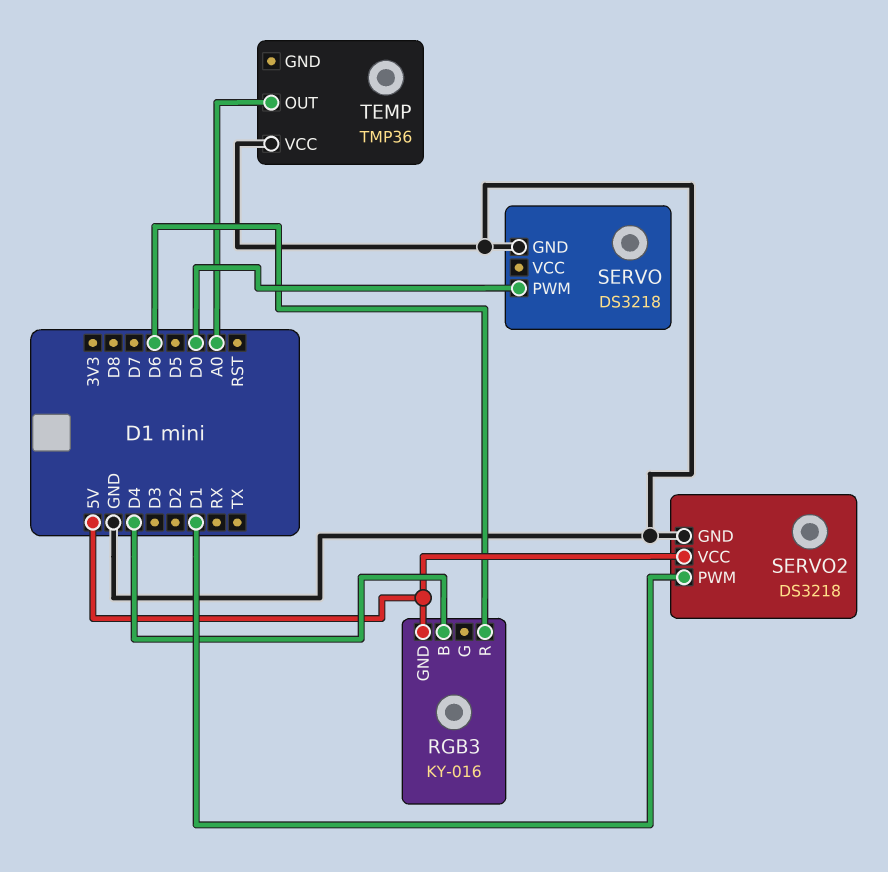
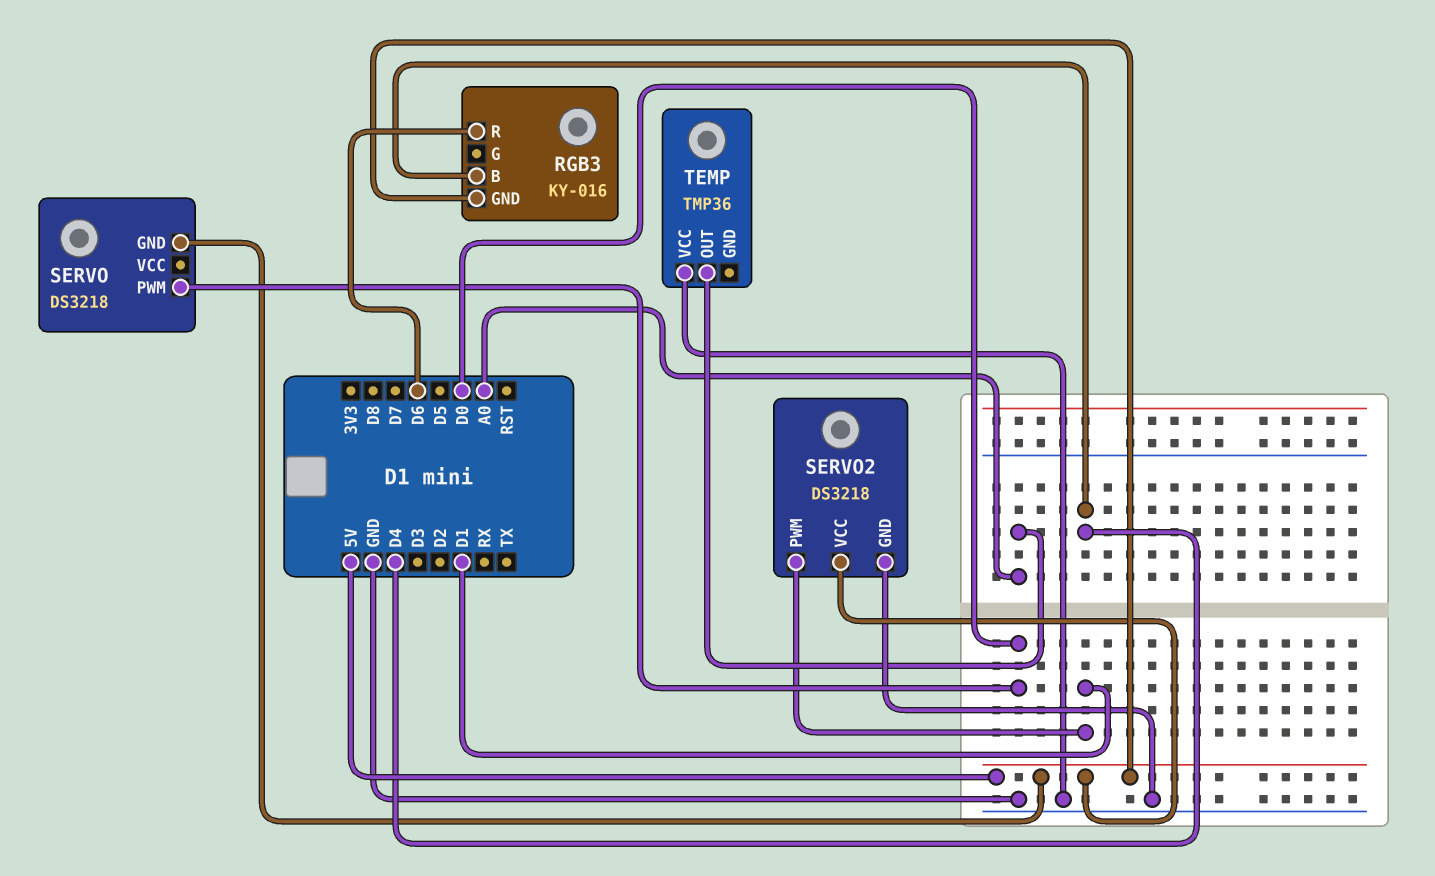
SERVO pin GND: GND -> 5V

